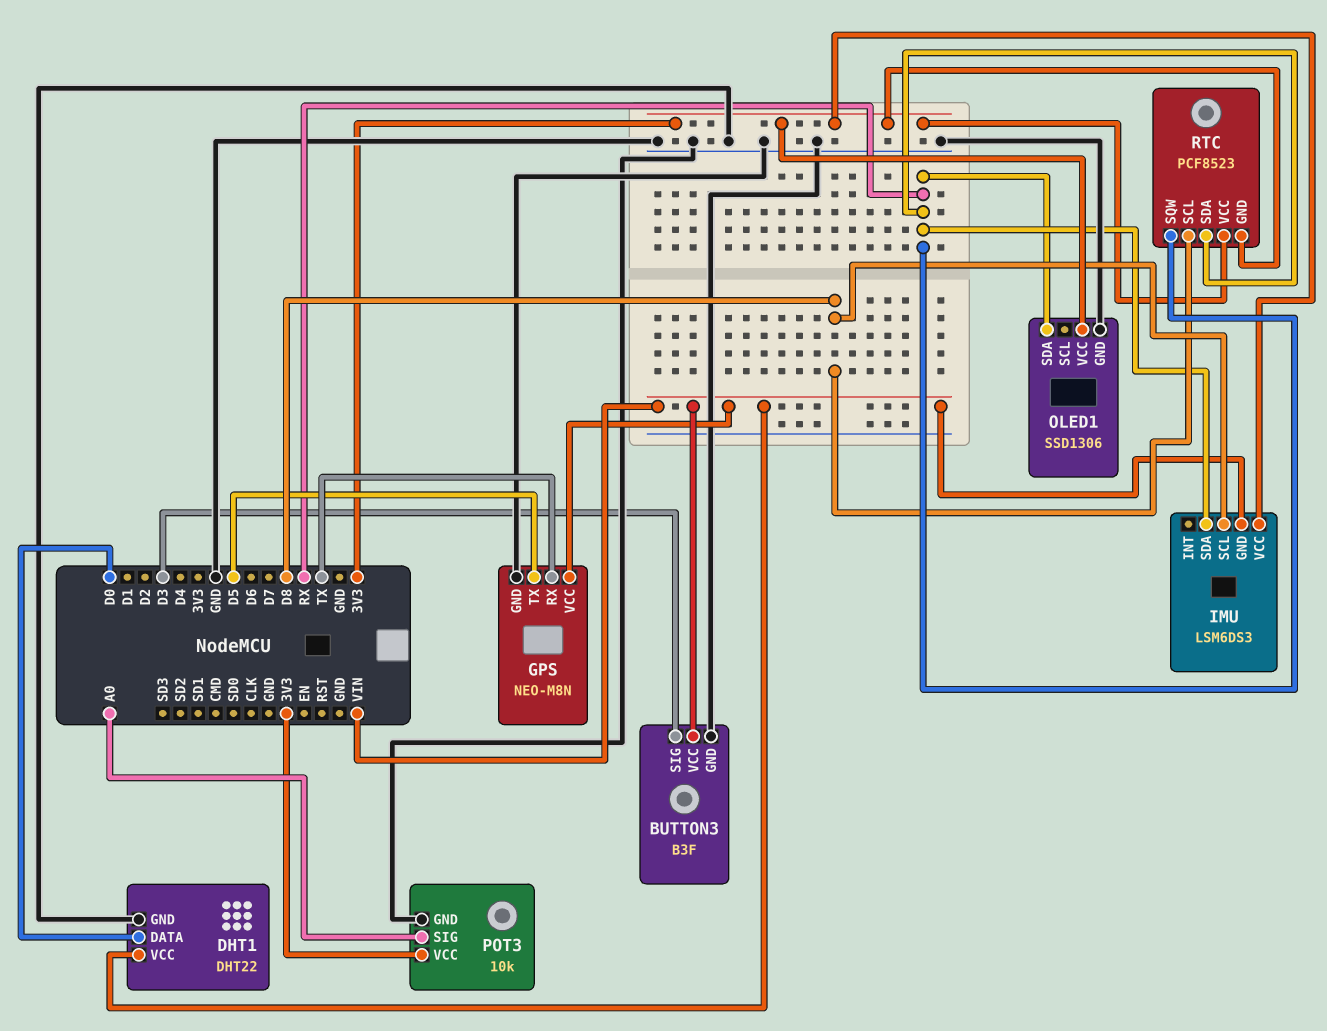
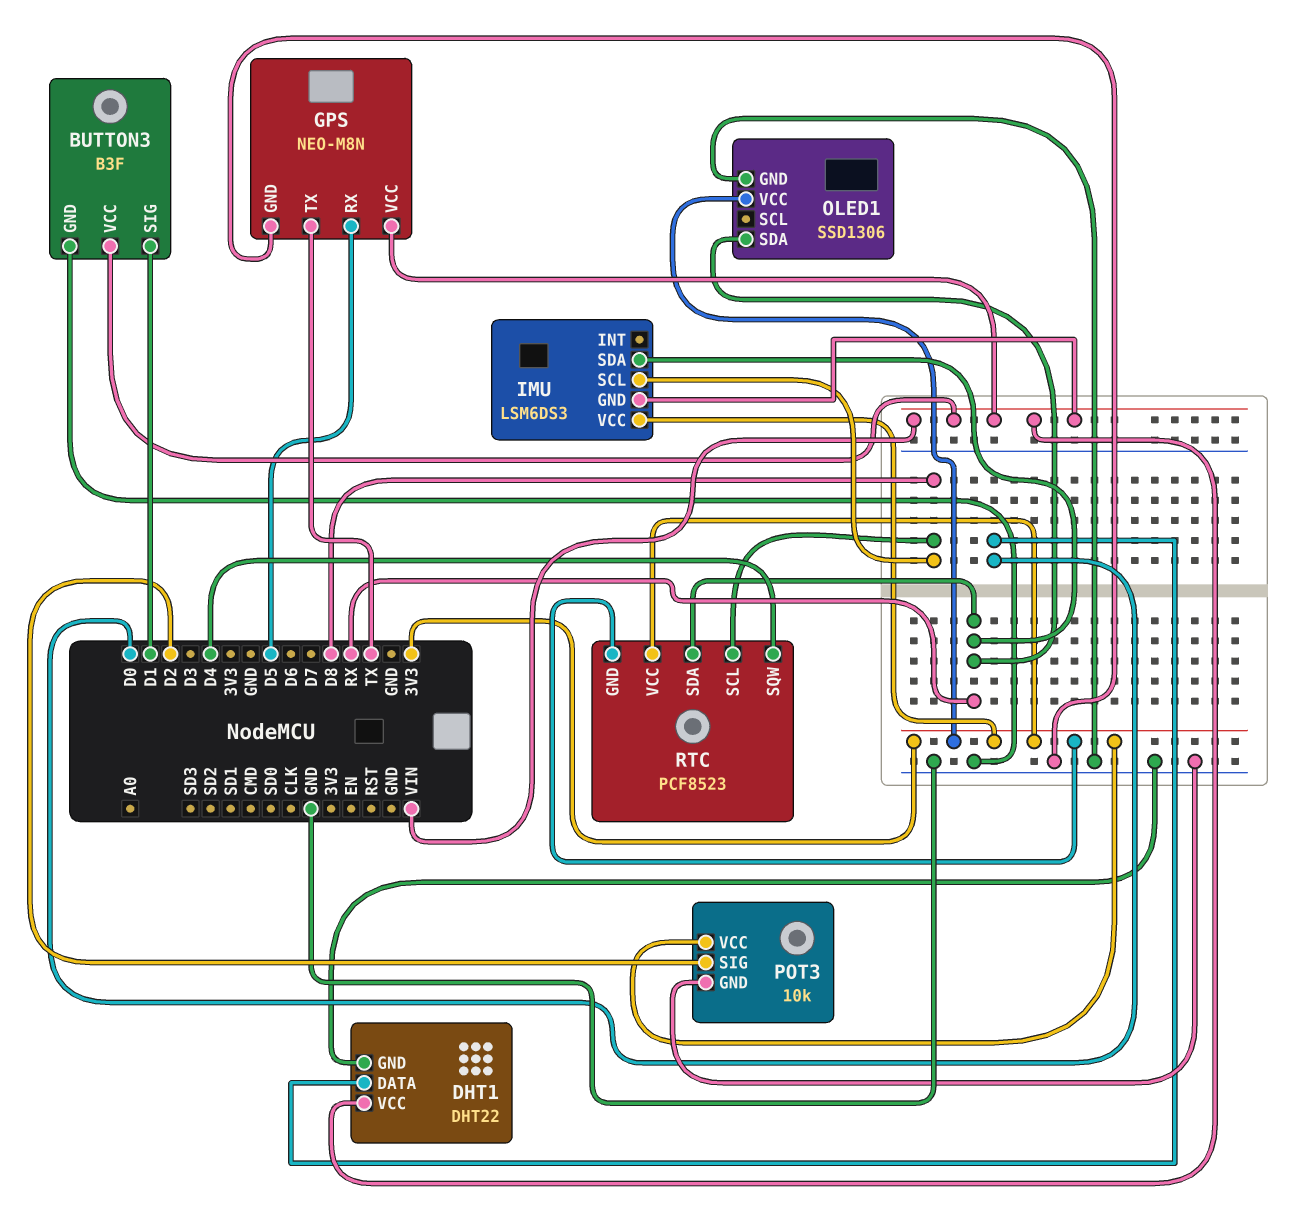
BUTTON3 pin SIG: D3 -> D1
GPS pin RX: TX -> D5
GPS pin TX: D5 -> TX
POT3 pin SIG: A0 -> D2
RTC pin SQW: RX -> D4

